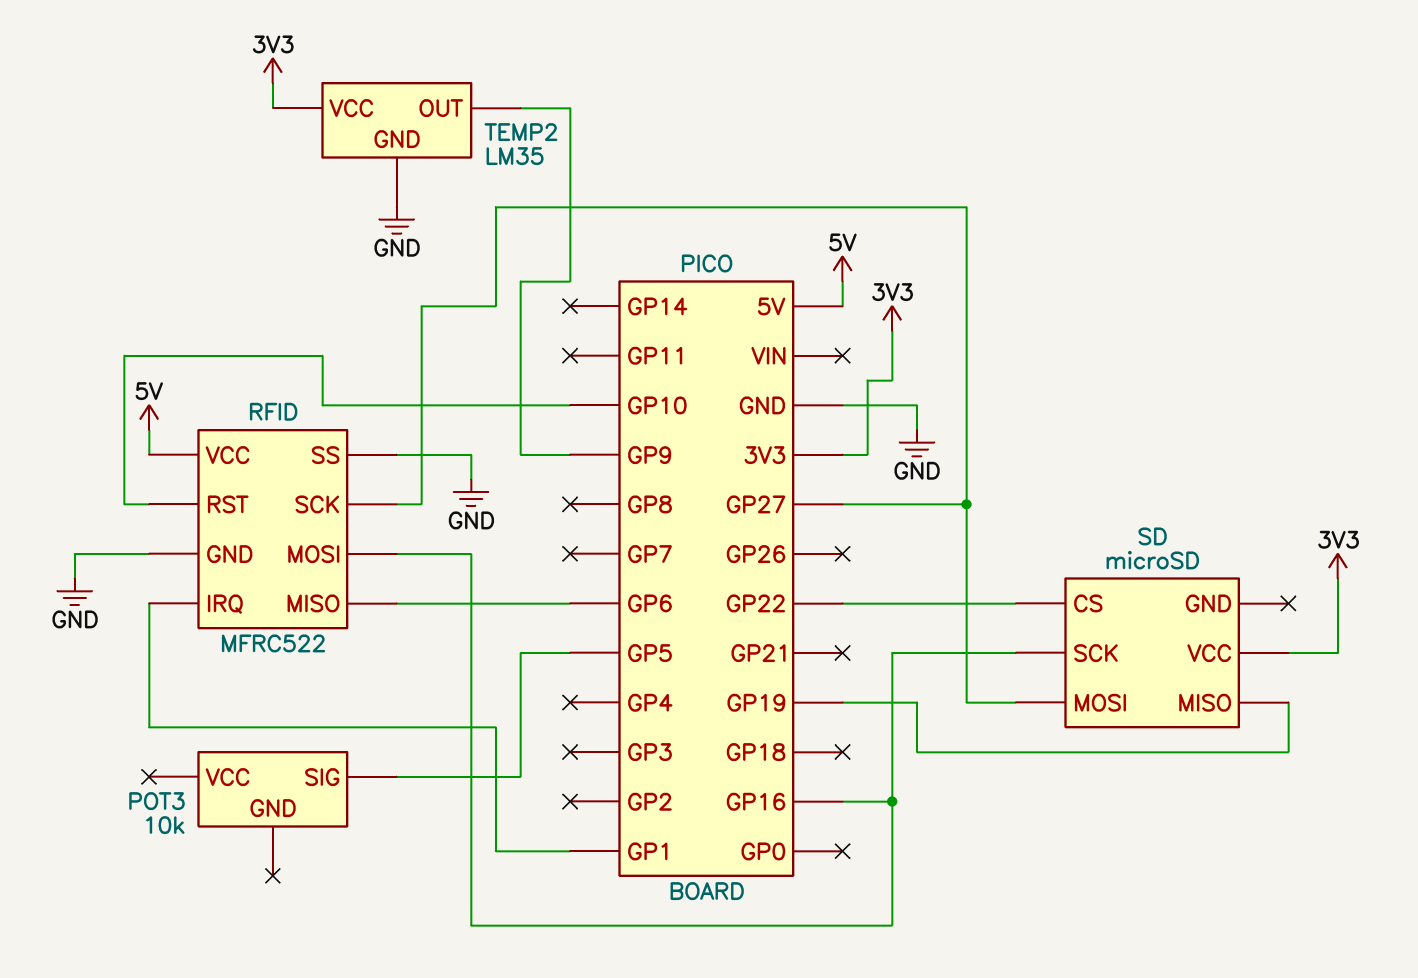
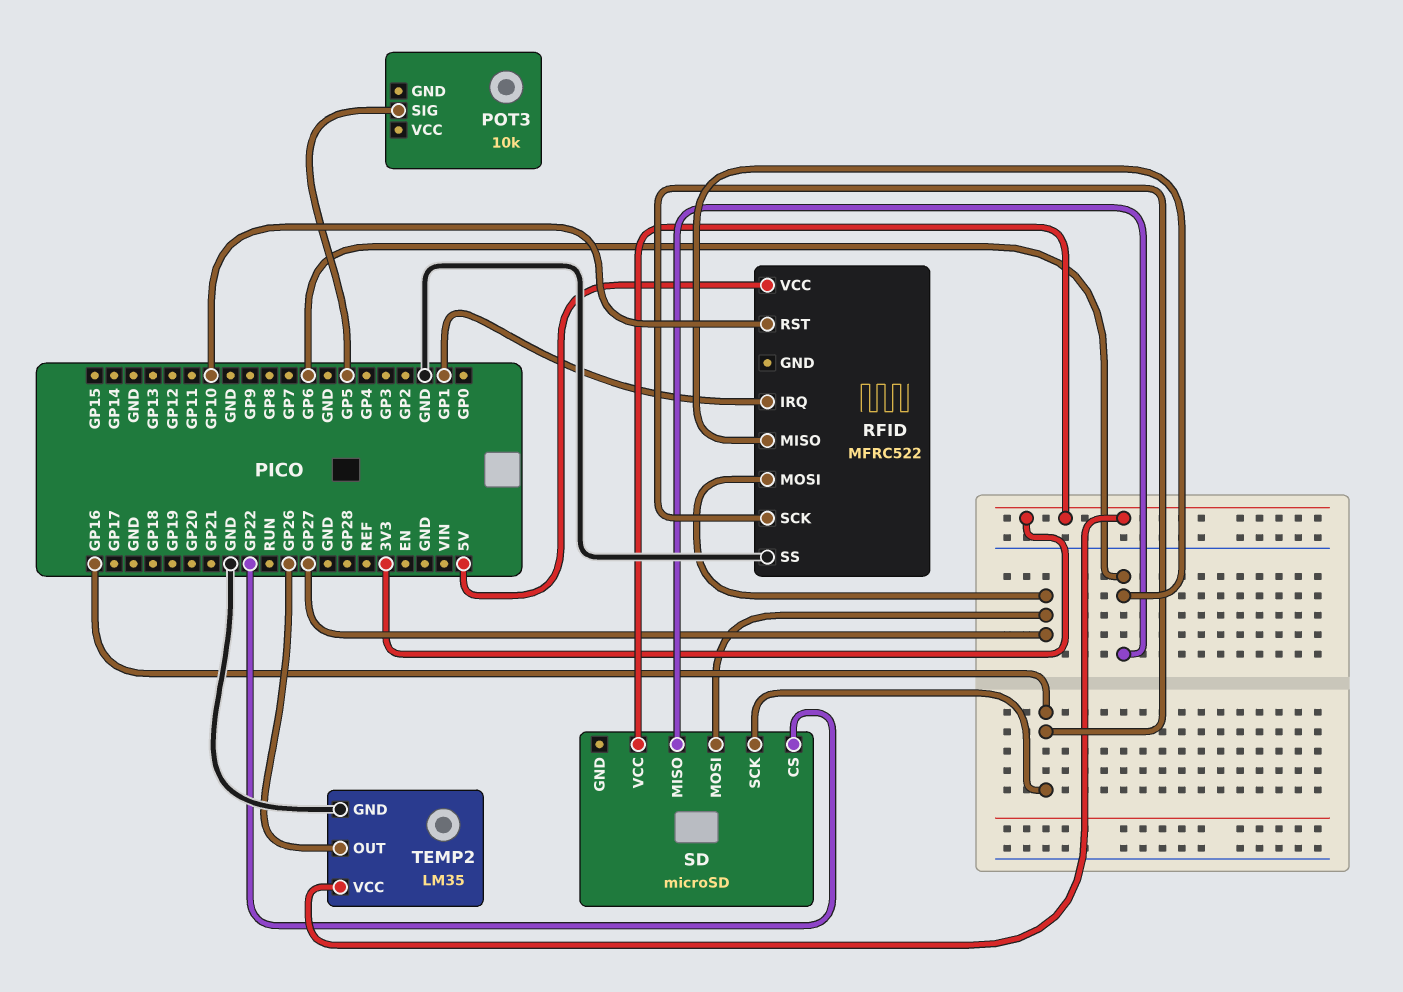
RFID pin GND: GND -> none
RFID pin MOSI: GP16 -> GP27
RFID pin SCK: GP27 -> GP16
SD pin MISO: GP19 -> GP6
TEMP2 pin OUT: GP9 -> GP26

